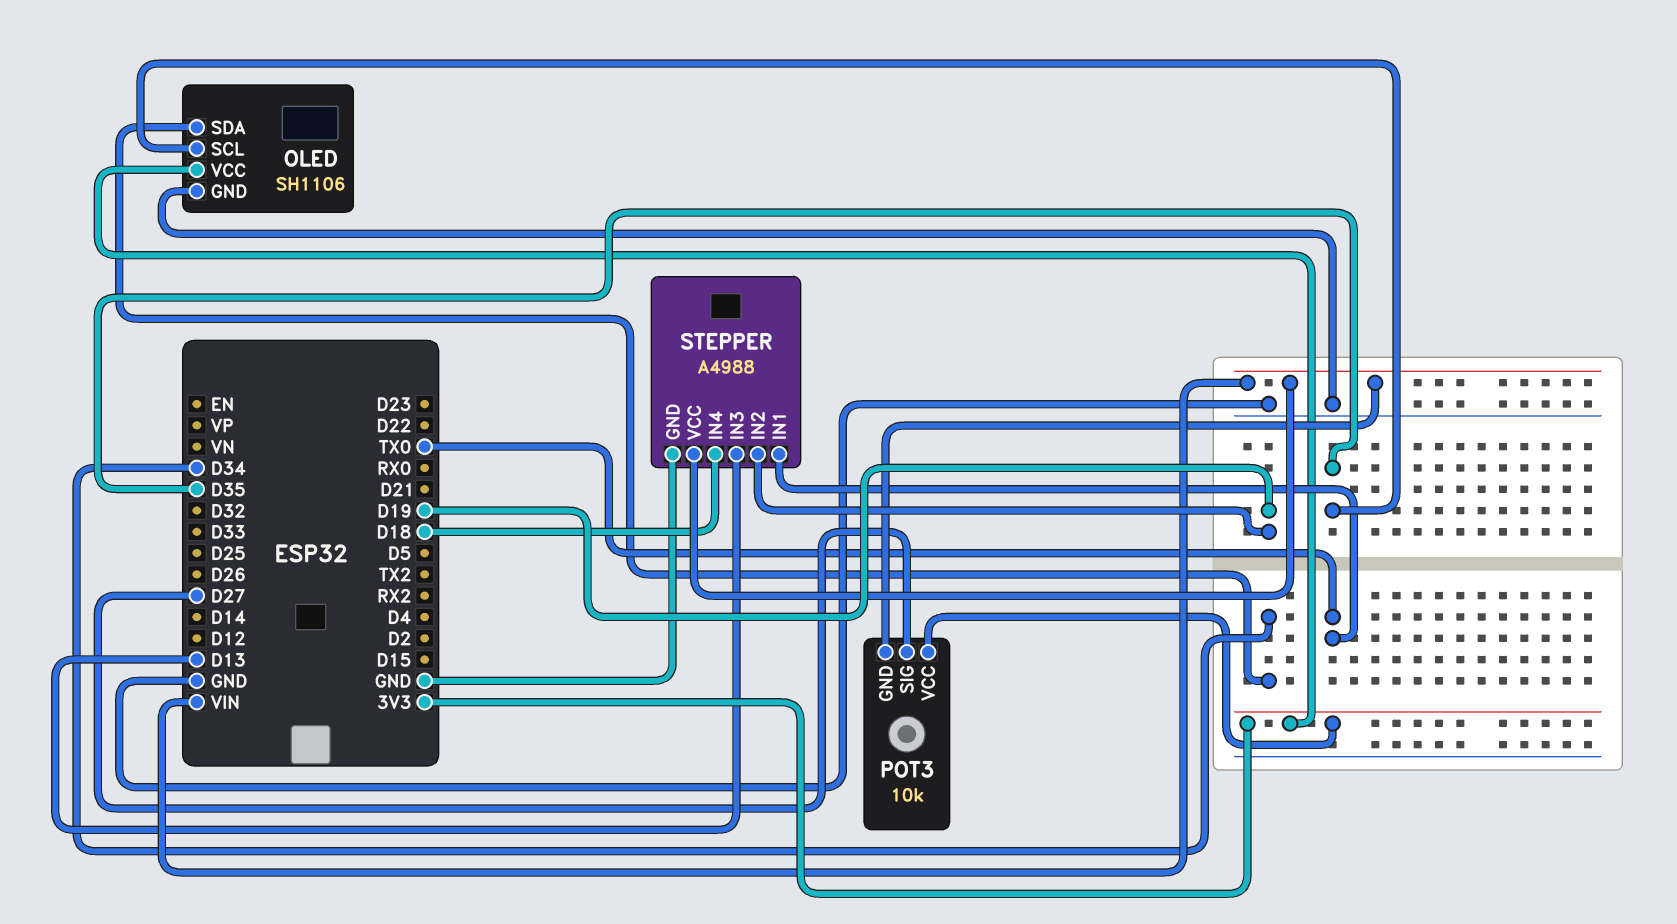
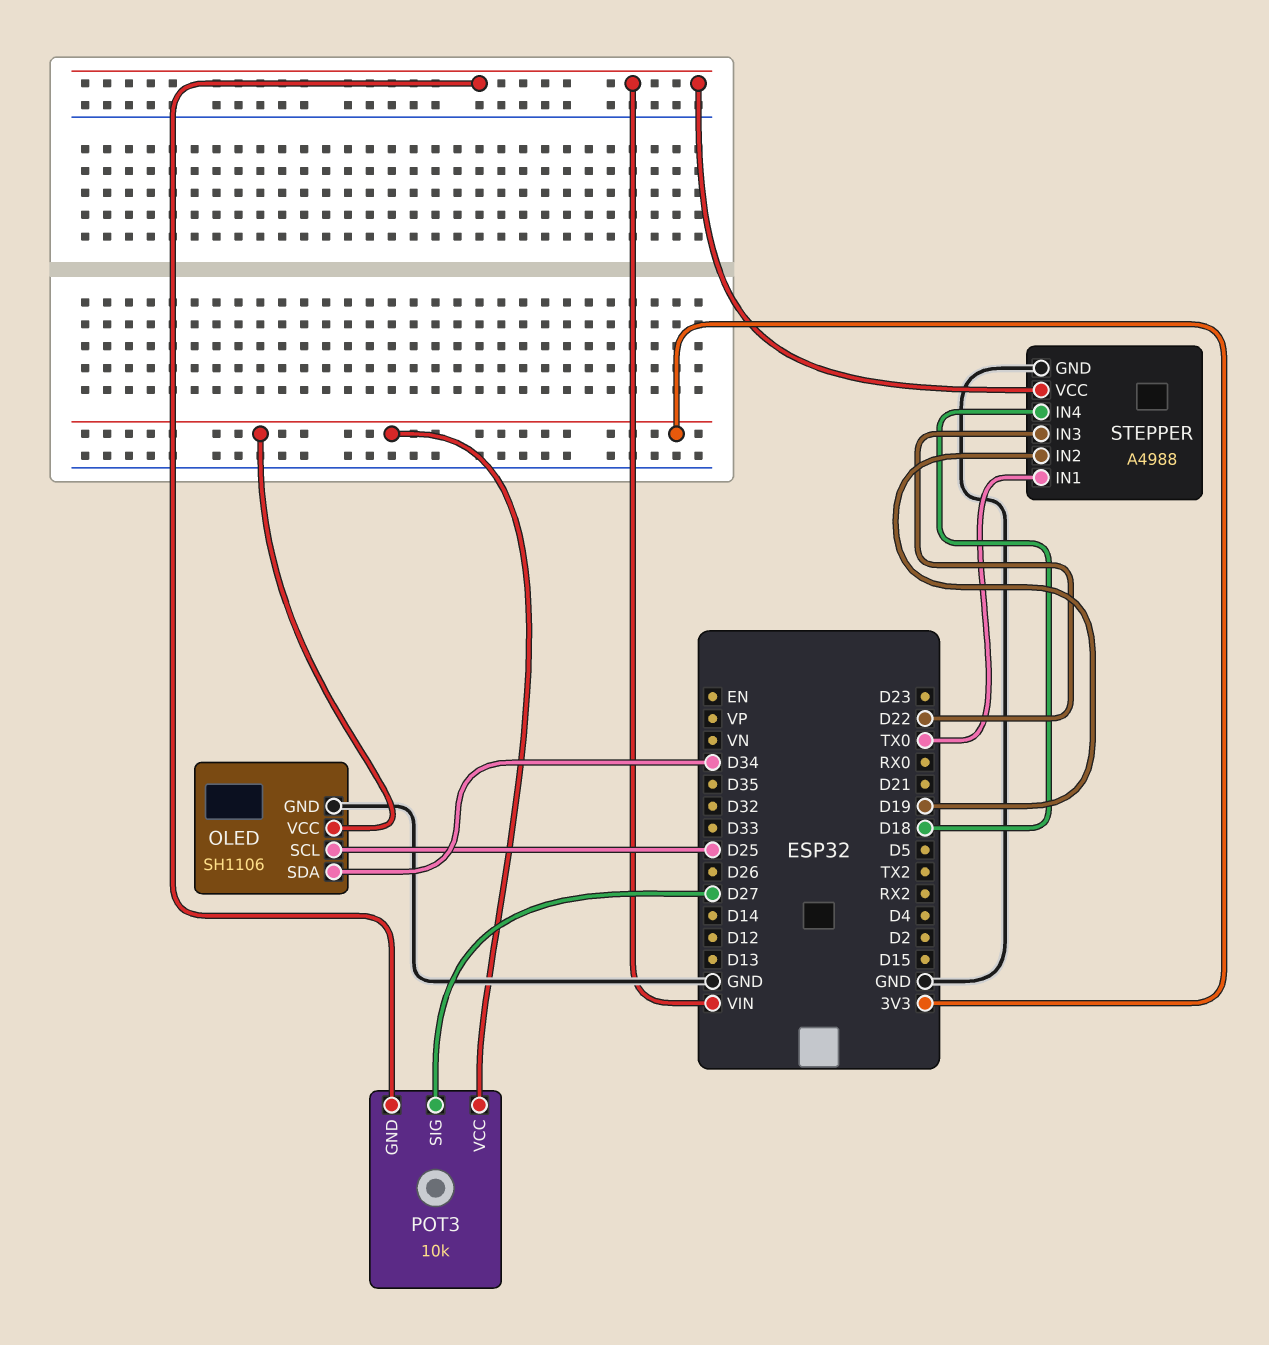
OLED pin SCL: D35 -> D25
STEPPER pin IN3: D13 -> D22

